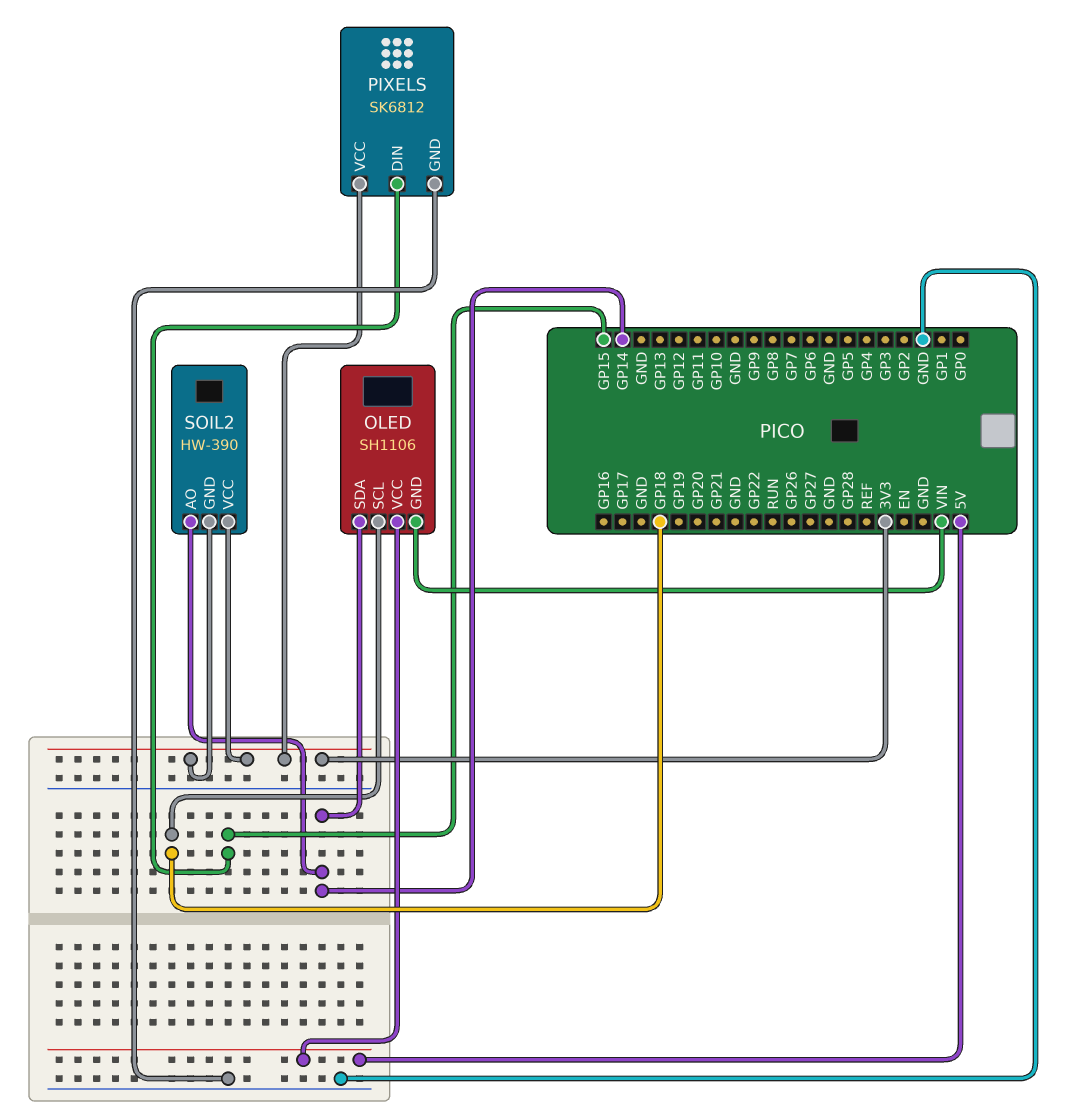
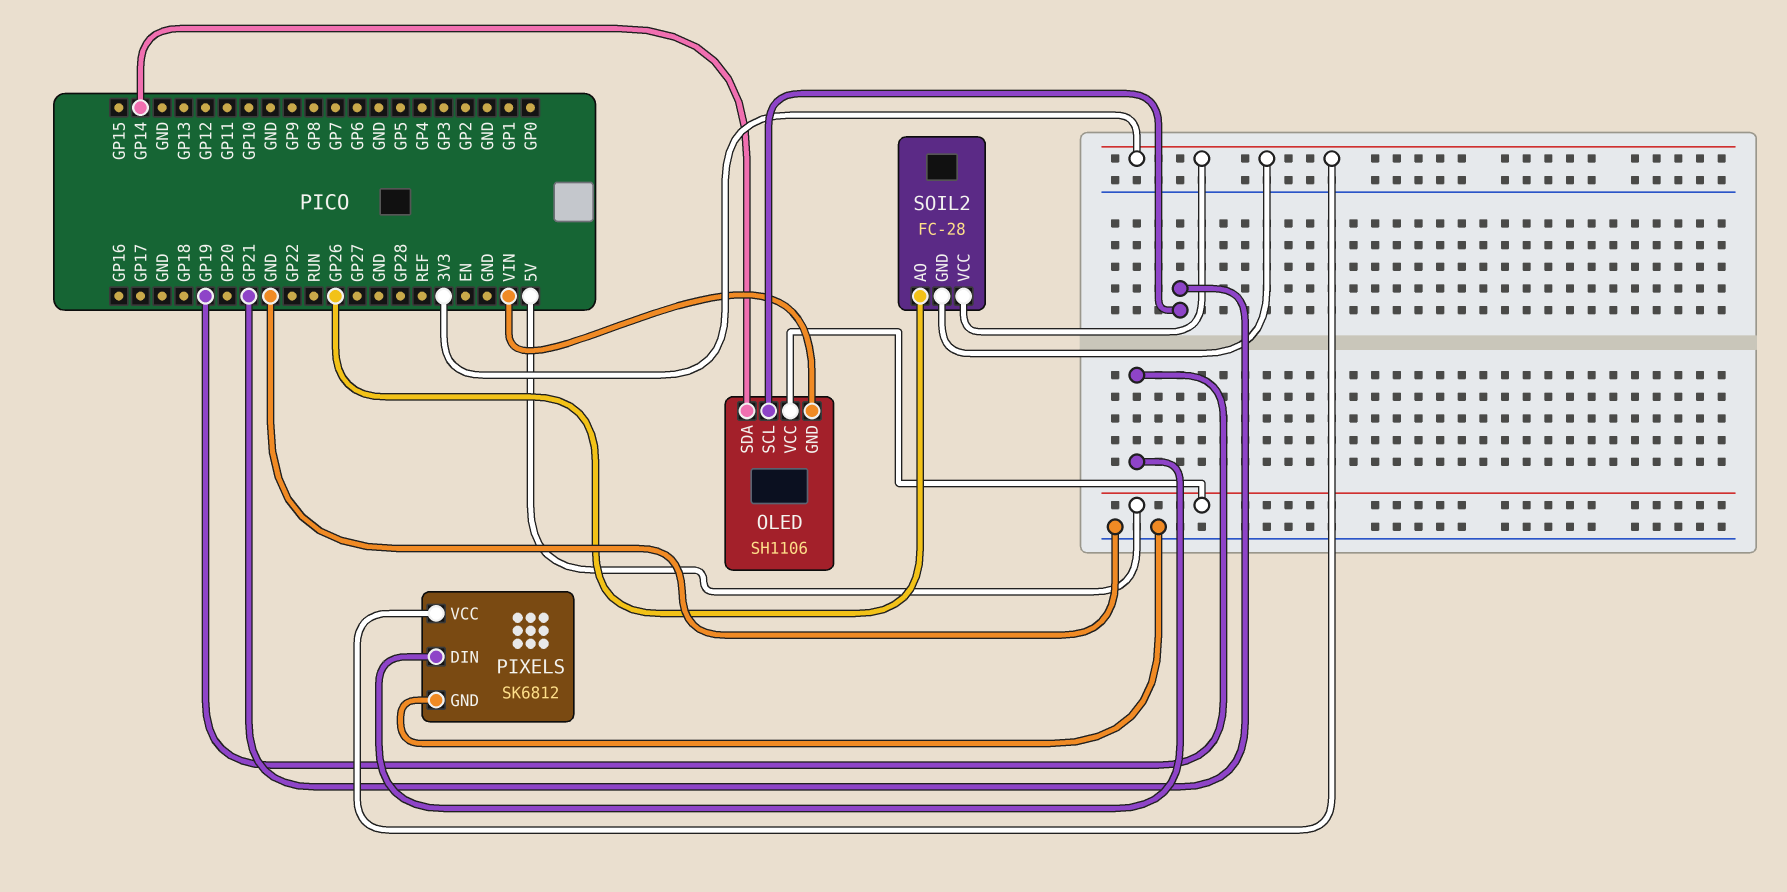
OLED pin SCL: GP18 -> GP21
PIXELS pin DIN: GP15 -> GP19
SOIL2: HW-390 -> FC-28
SOIL2 pin AO: GP14 -> GP26

